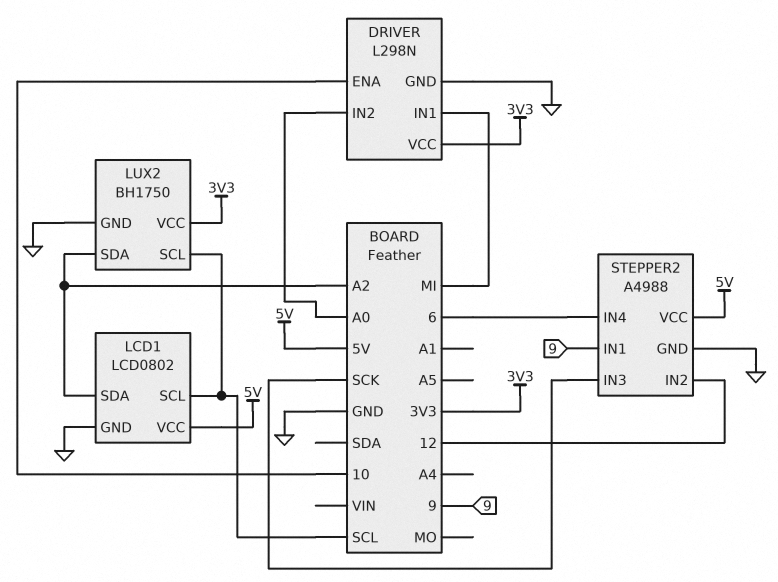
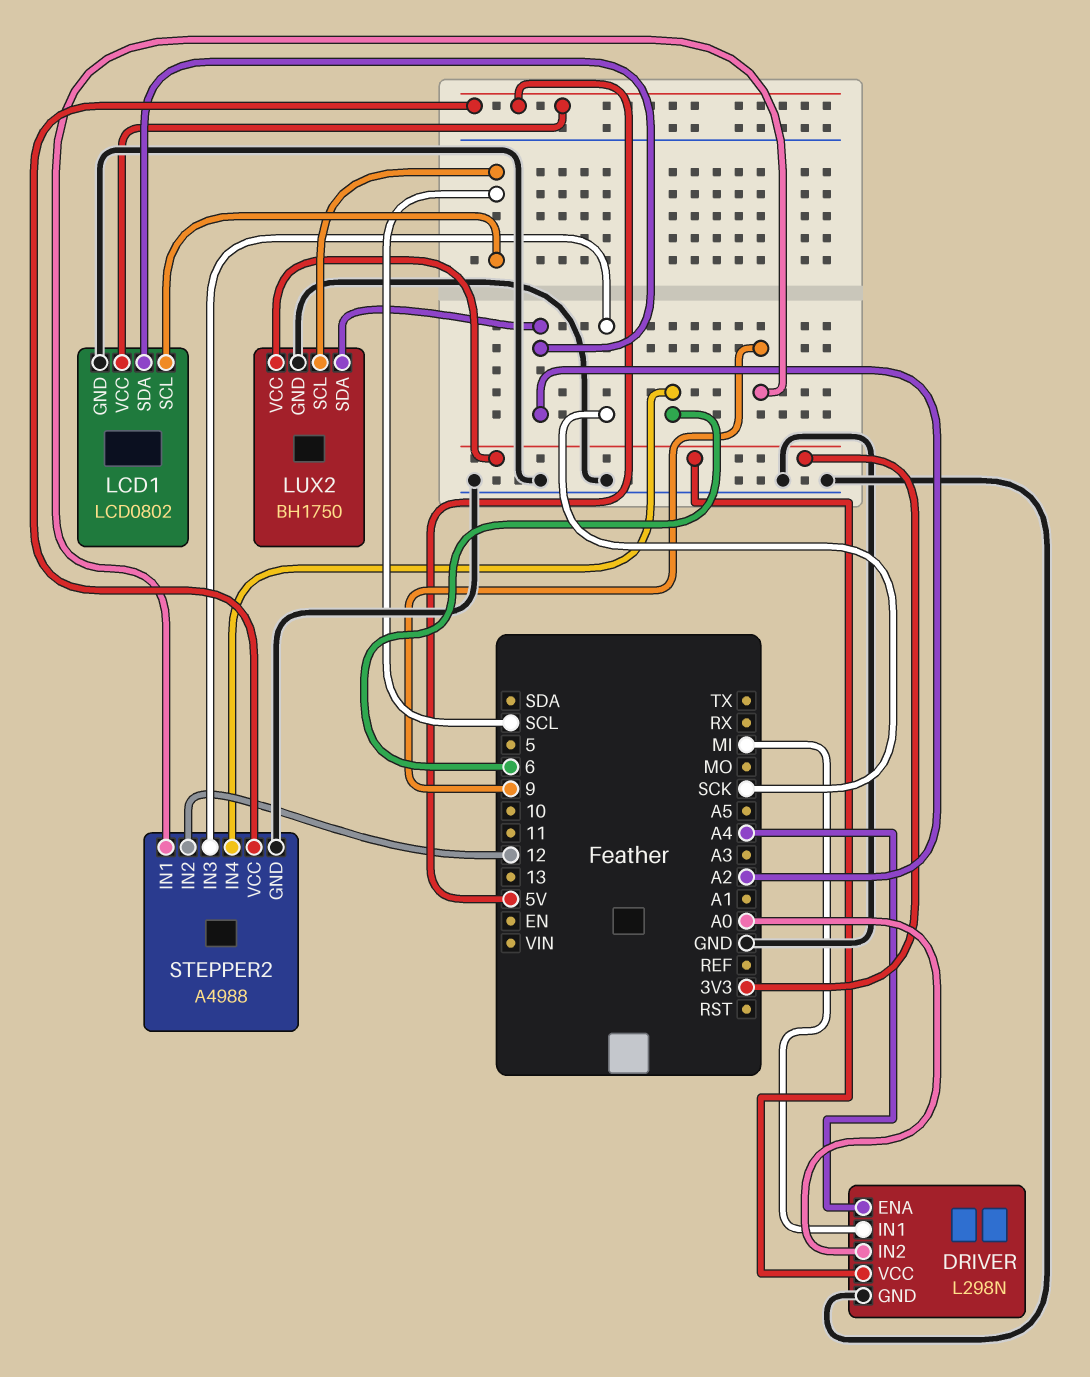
DRIVER pin ENA: 10 -> A4

